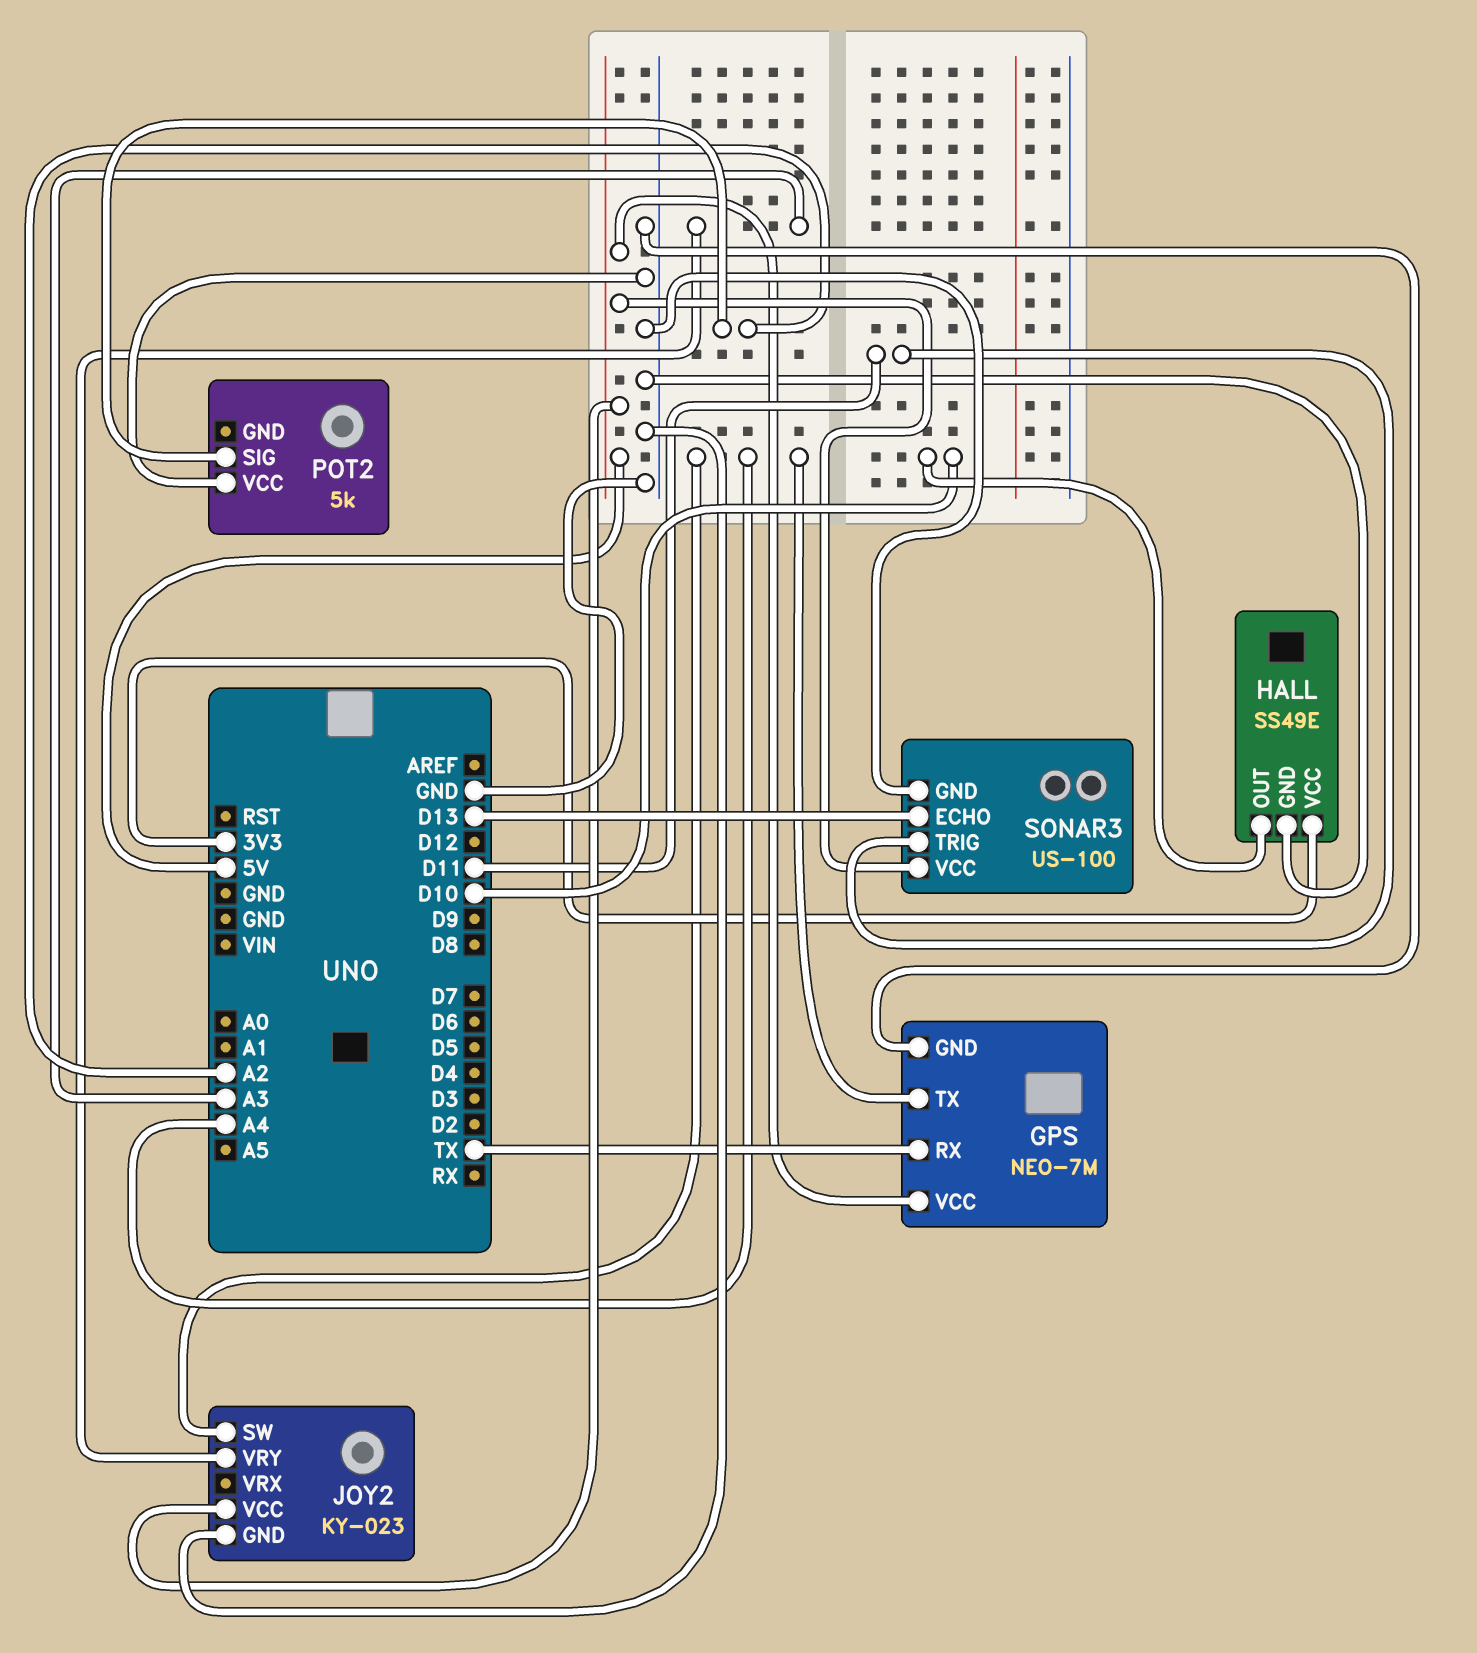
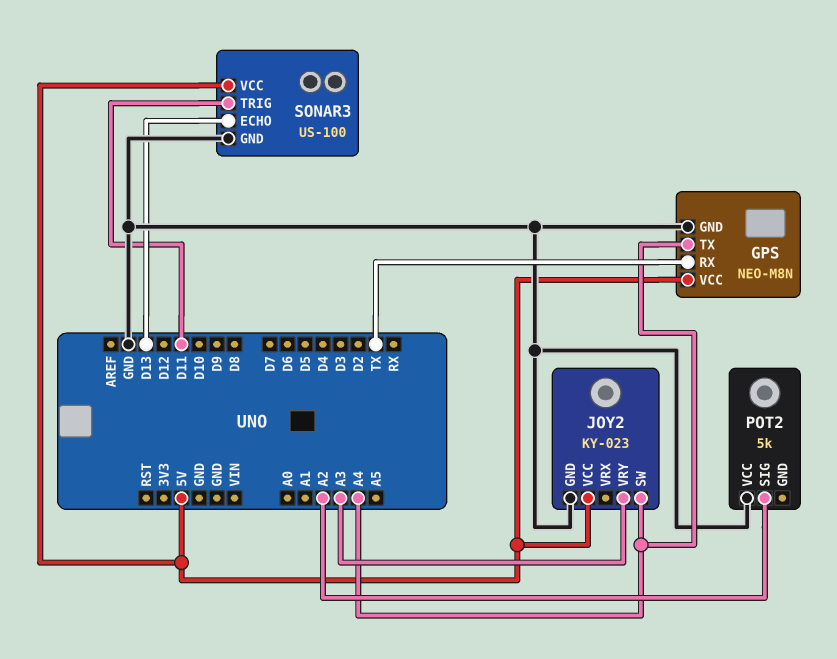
GPS: NEO-7M -> NEO-M8N
HALL: SS49E -> none
HALL pin GND: GND -> none
HALL pin OUT: D10 -> none
HALL pin VCC: 3V3 -> none

